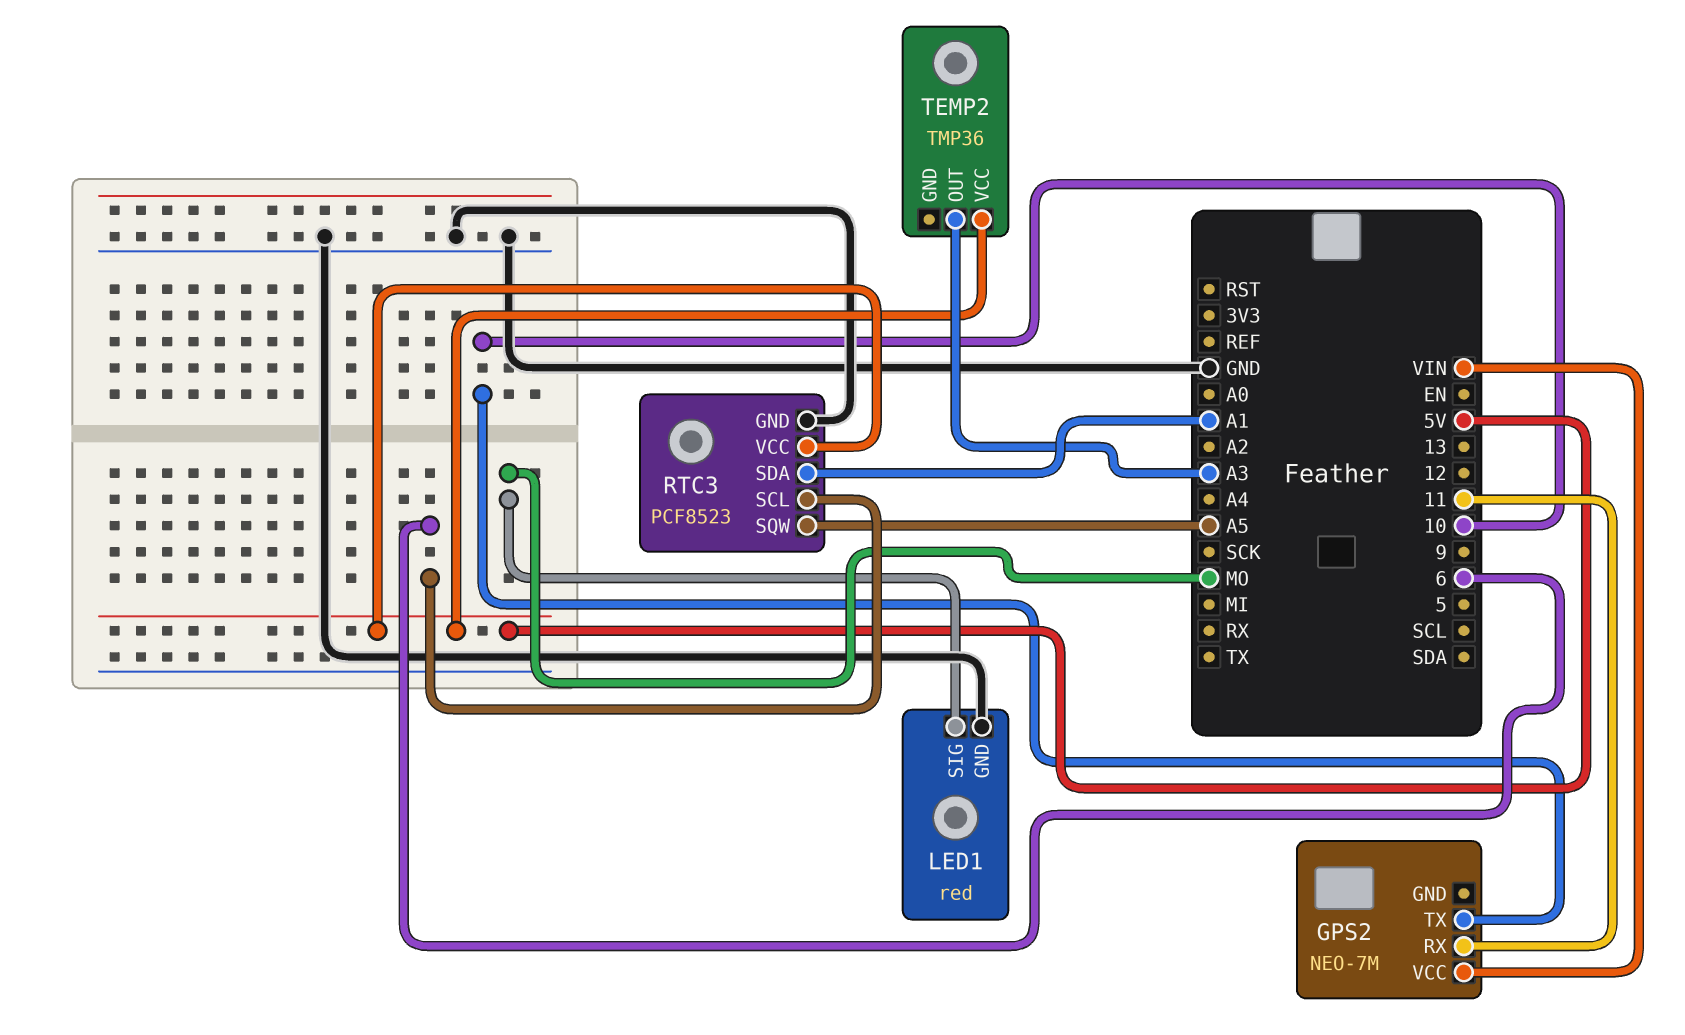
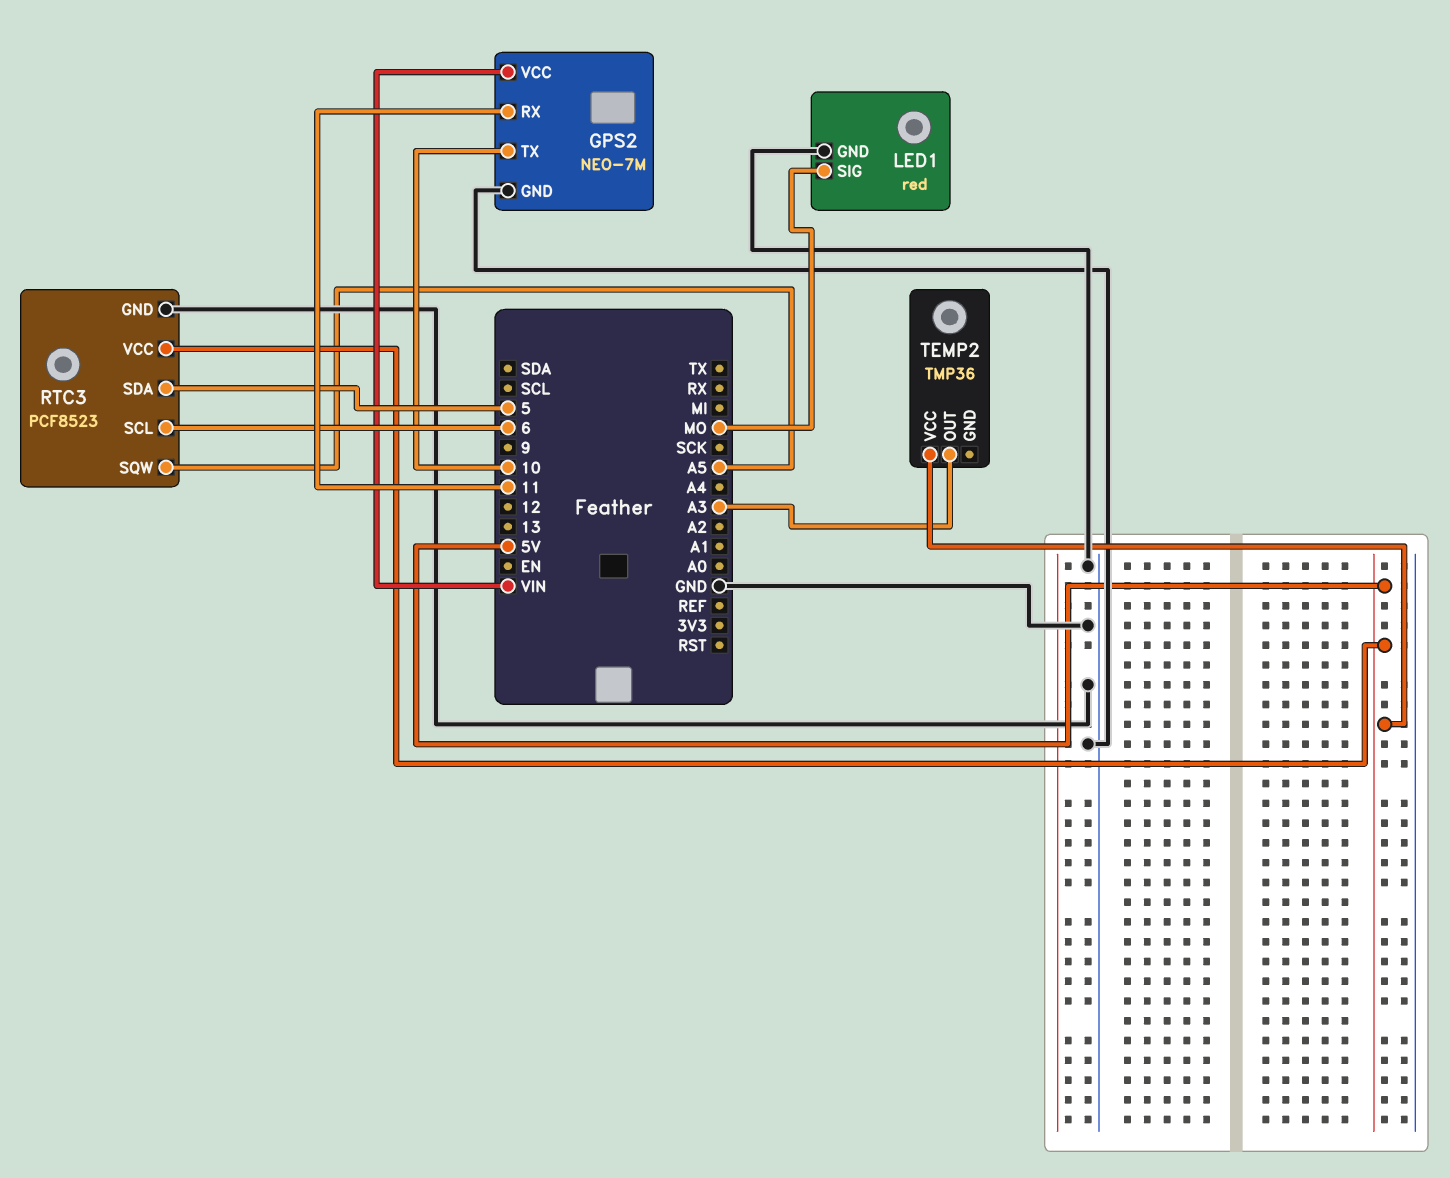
GPS2 pin GND: none -> GND
RTC3 pin SDA: A1 -> 5

